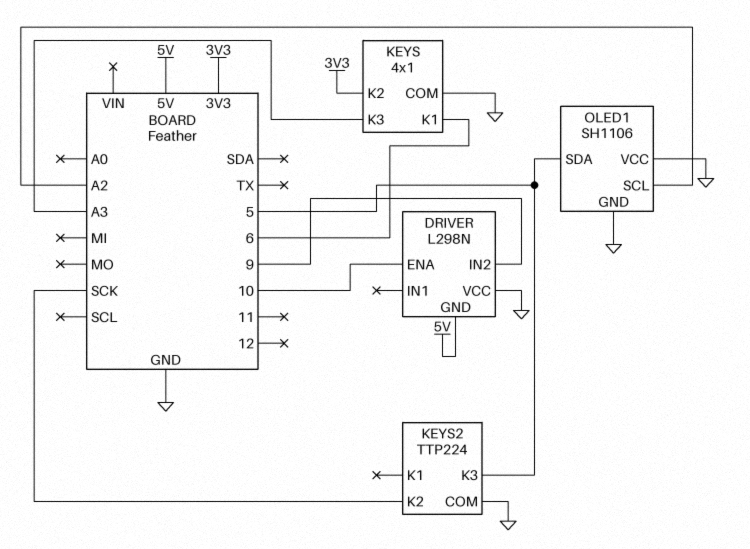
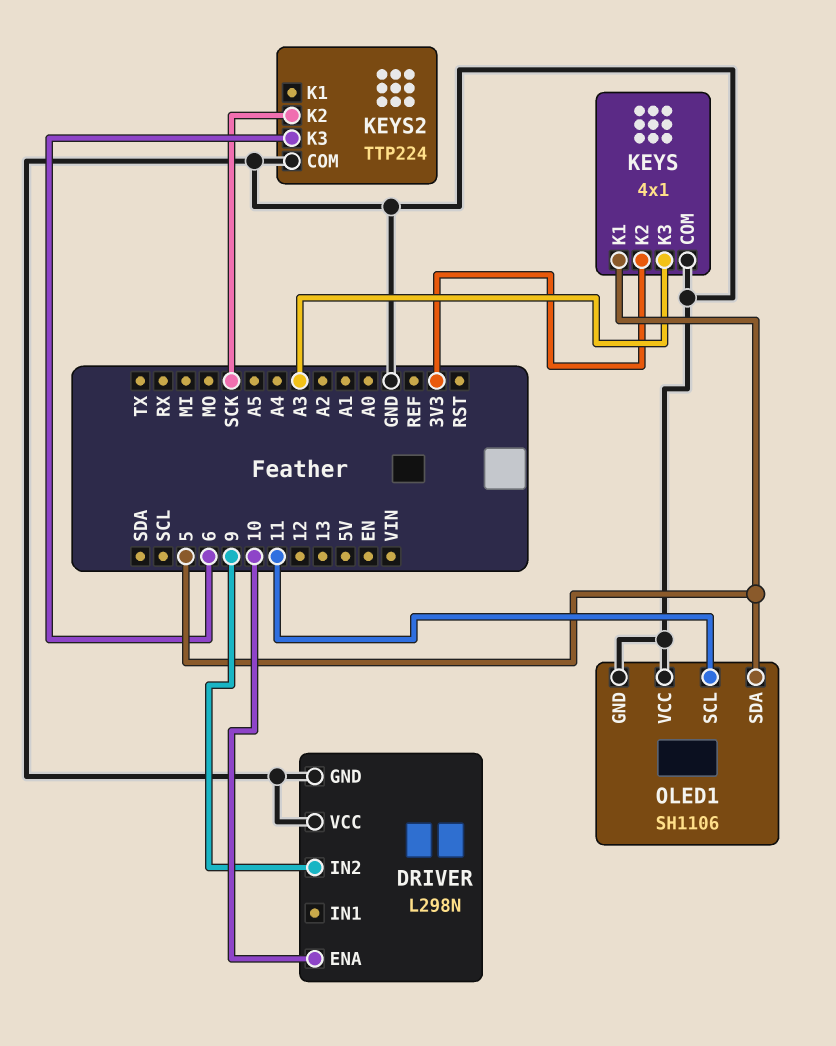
DRIVER pin GND: 5V -> GND
KEYS pin K1: 6 -> 5
KEYS2 pin K3: 5 -> 6
OLED1 pin SCL: A2 -> 11

